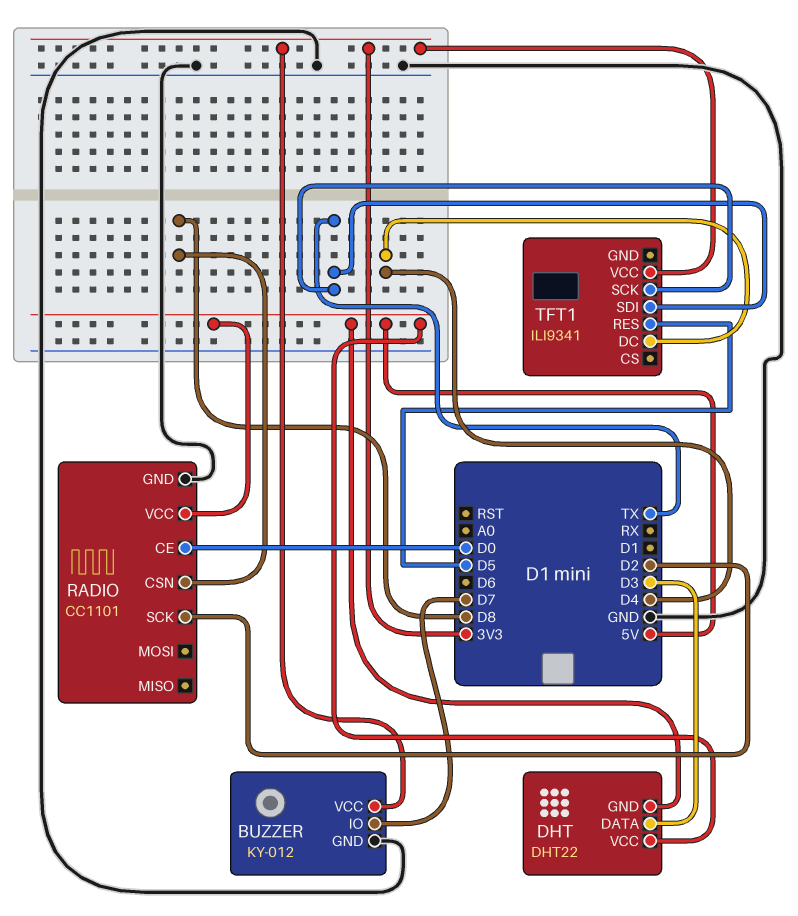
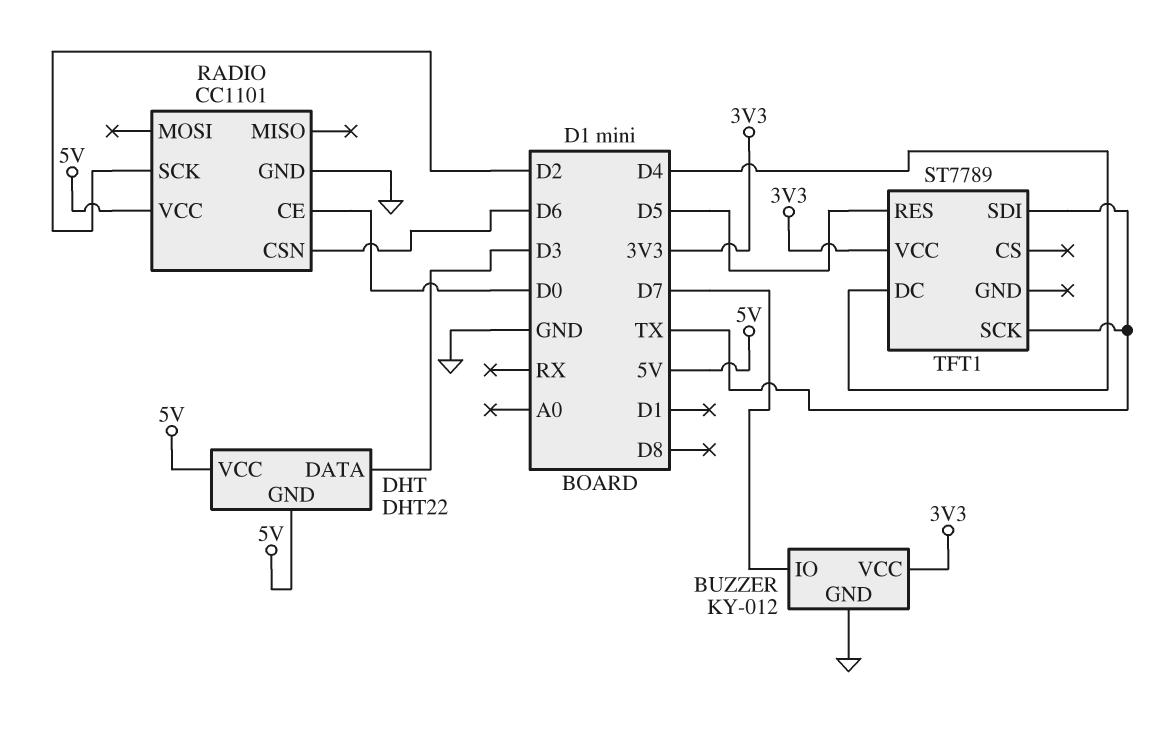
RADIO pin CSN: D8 -> D6
TFT1: ILI9341 -> ST7789

